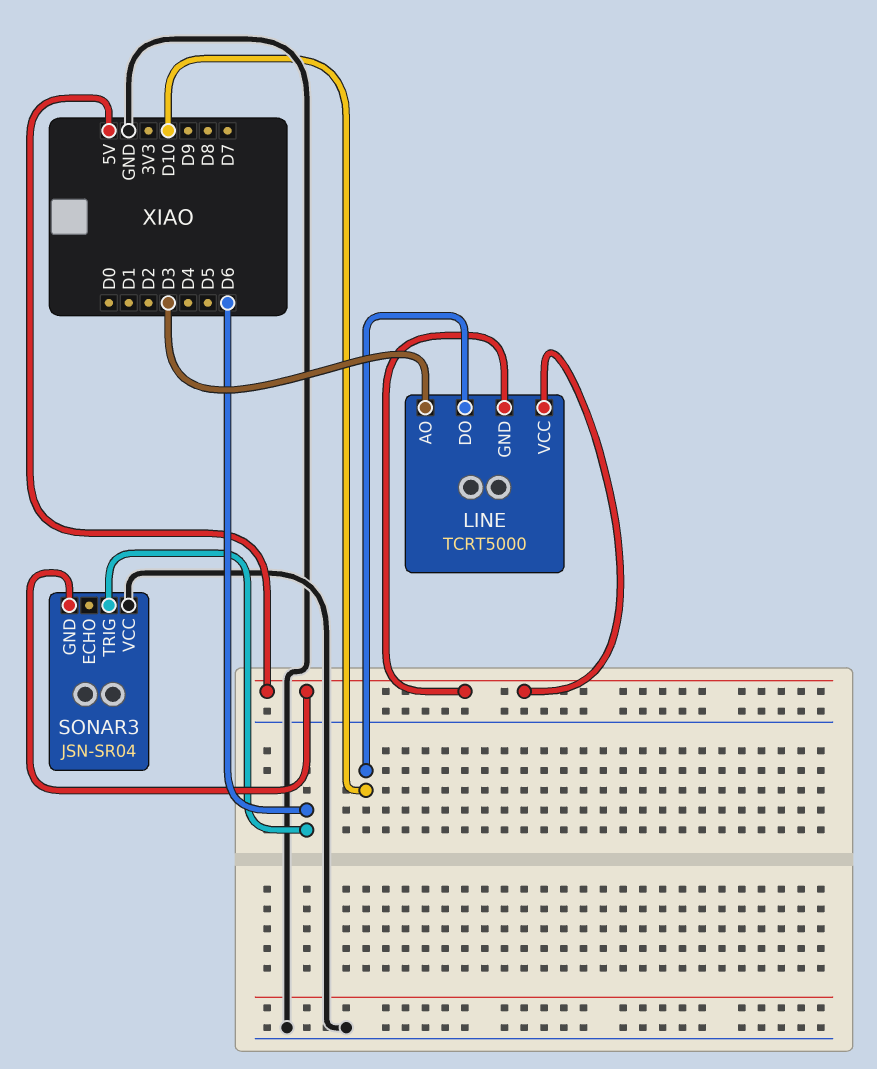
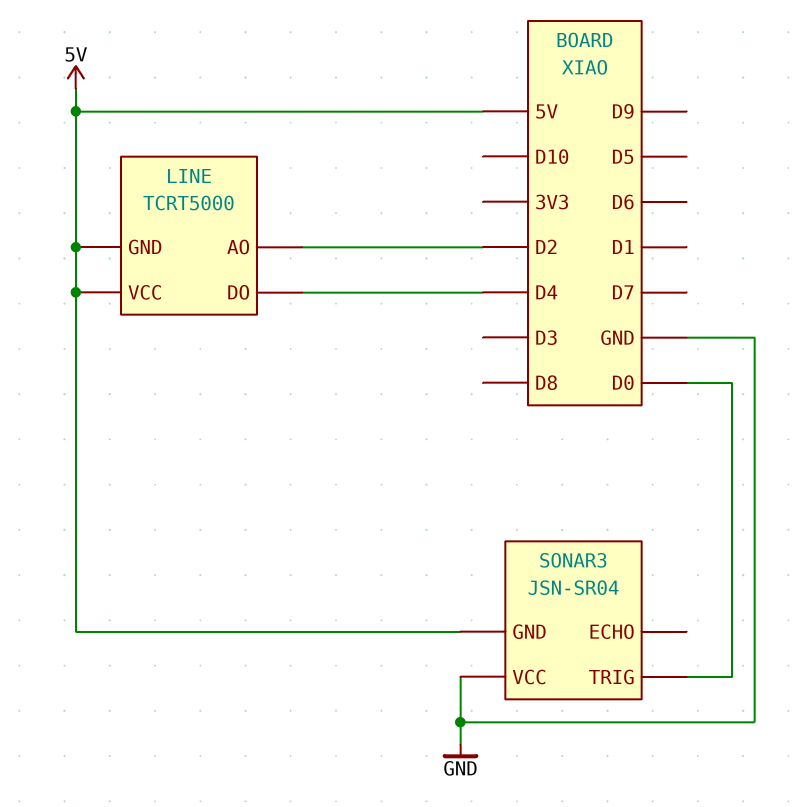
LINE pin AO: D3 -> D2
LINE pin DO: D10 -> D4
SONAR3 pin TRIG: D6 -> D0

